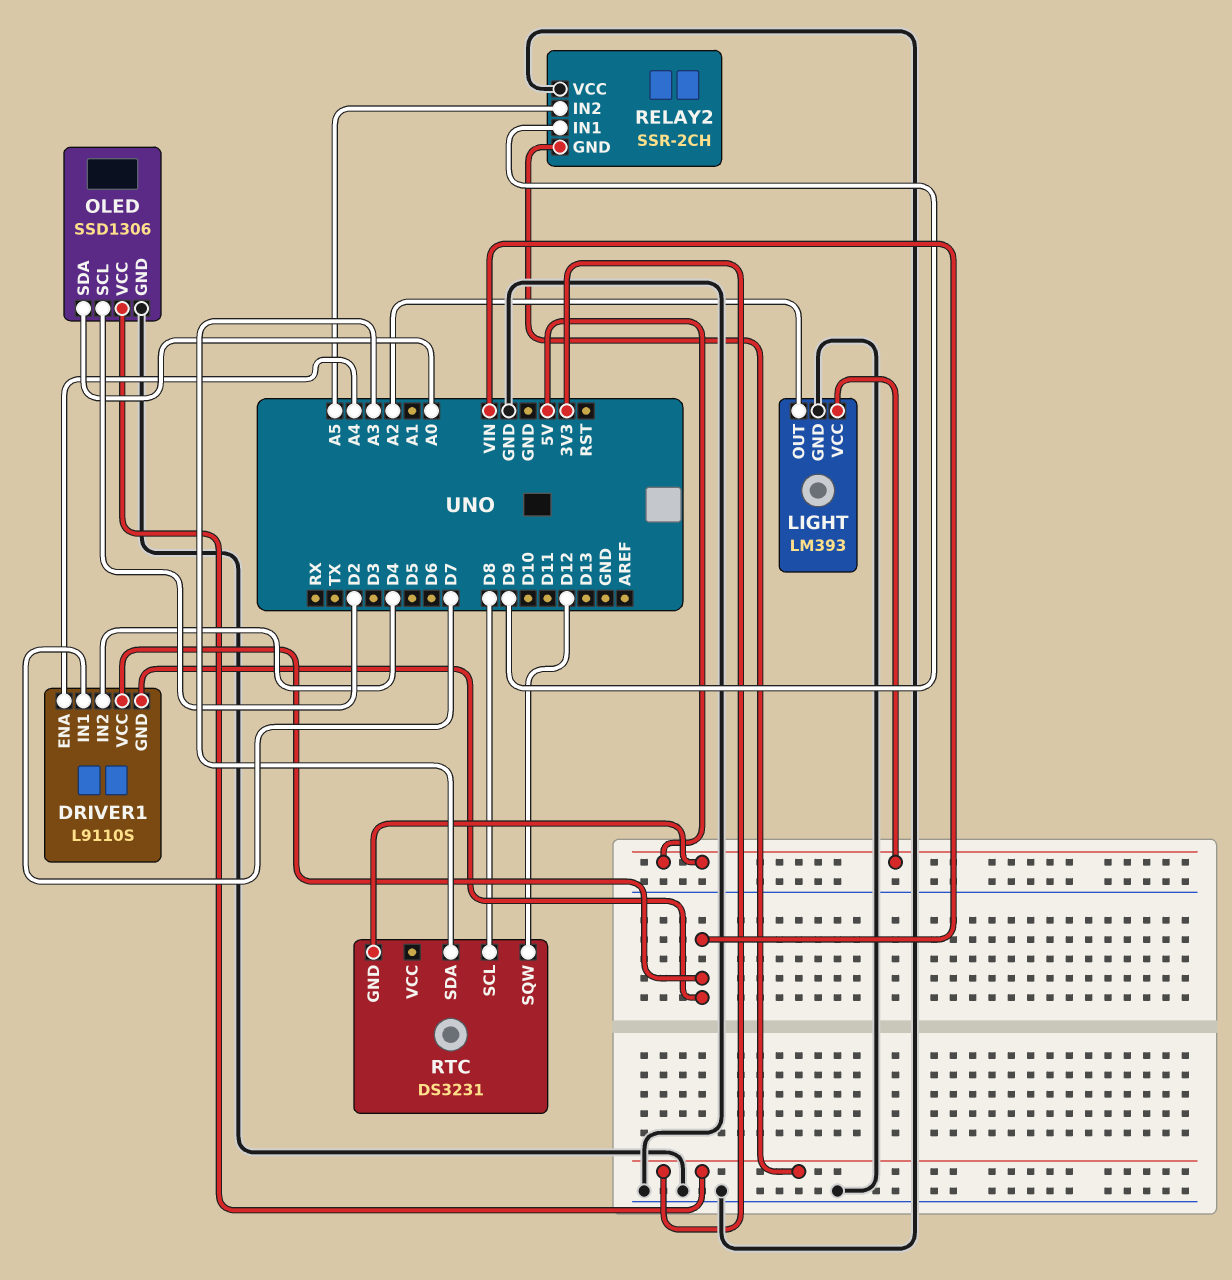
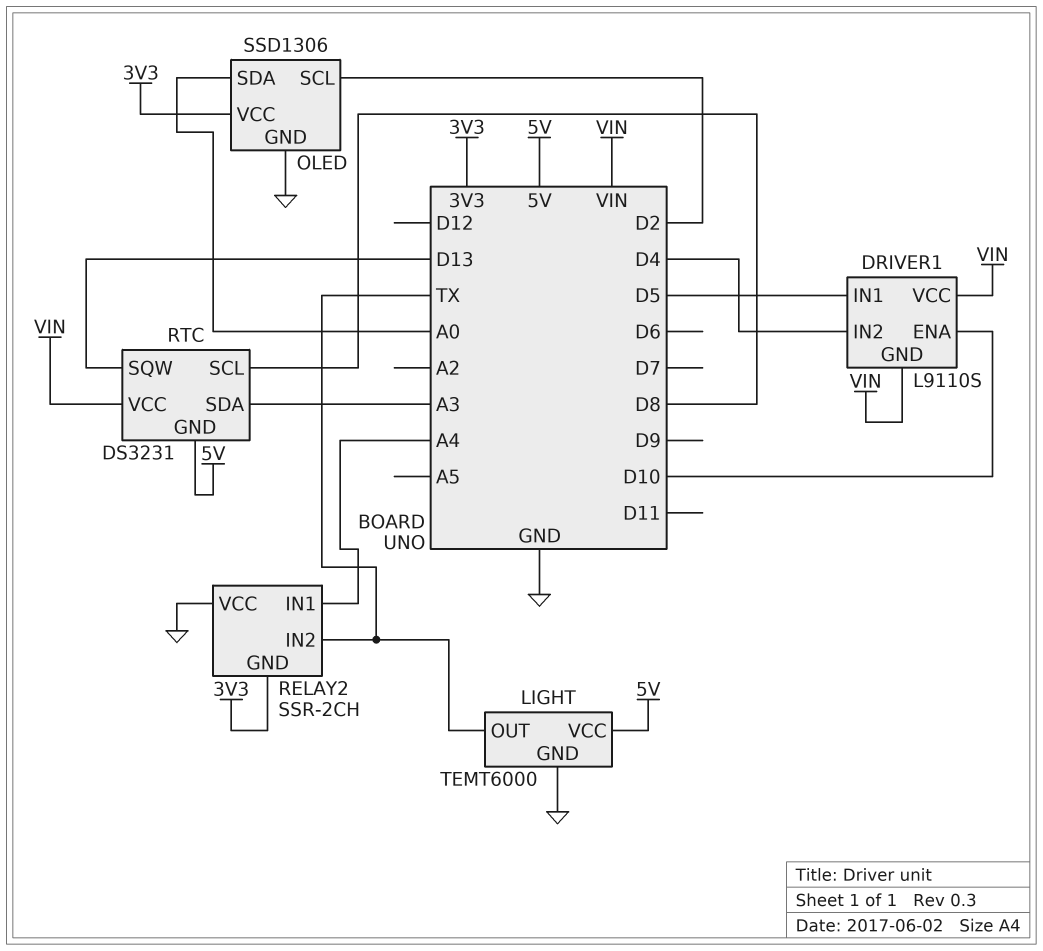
DRIVER1 pin ENA: A4 -> D10
DRIVER1 pin IN1: D7 -> D5
LIGHT: LM393 -> TEMT6000
LIGHT pin OUT: A2 -> TX
RELAY2 pin IN1: D9 -> A4
RELAY2 pin IN2: A5 -> TX
RTC pin SQW: D12 -> D13
RTC pin VCC: none -> VIN

